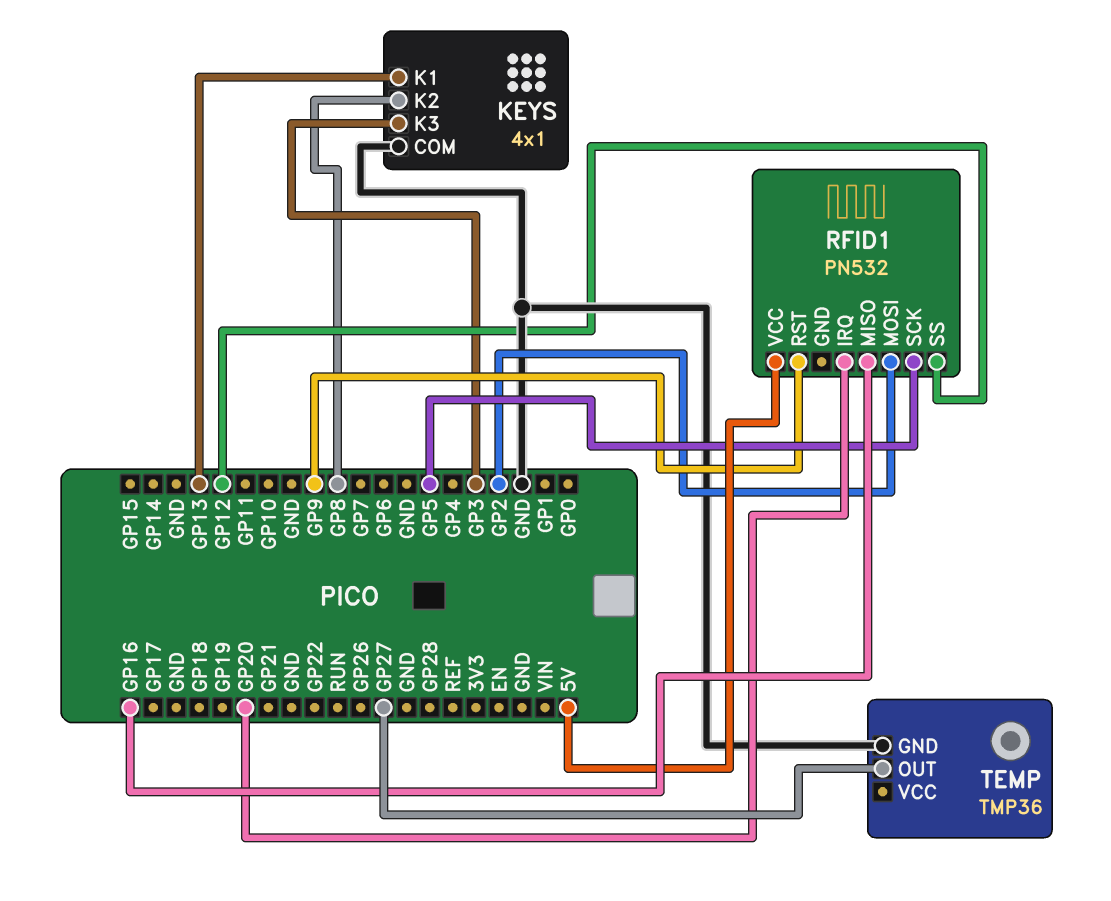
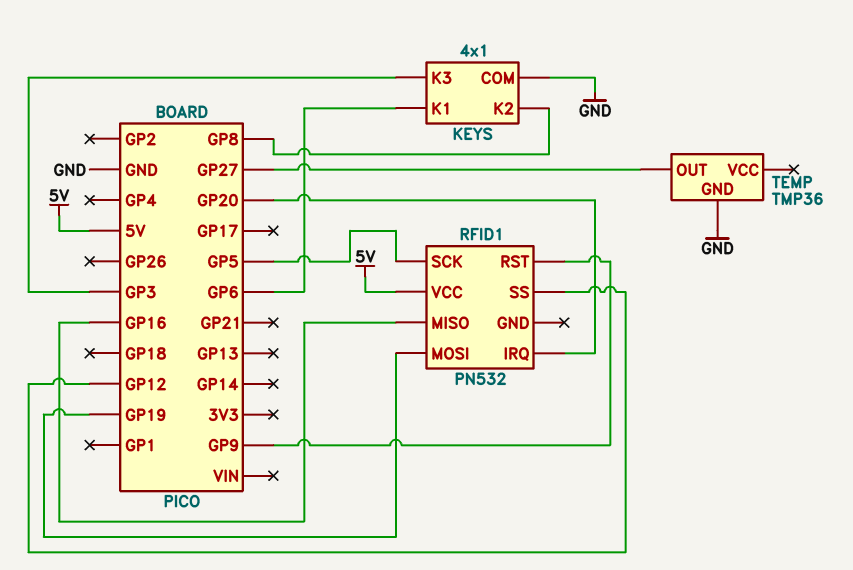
KEYS pin K1: GP13 -> GP6
RFID1 pin MOSI: GP2 -> GP19

